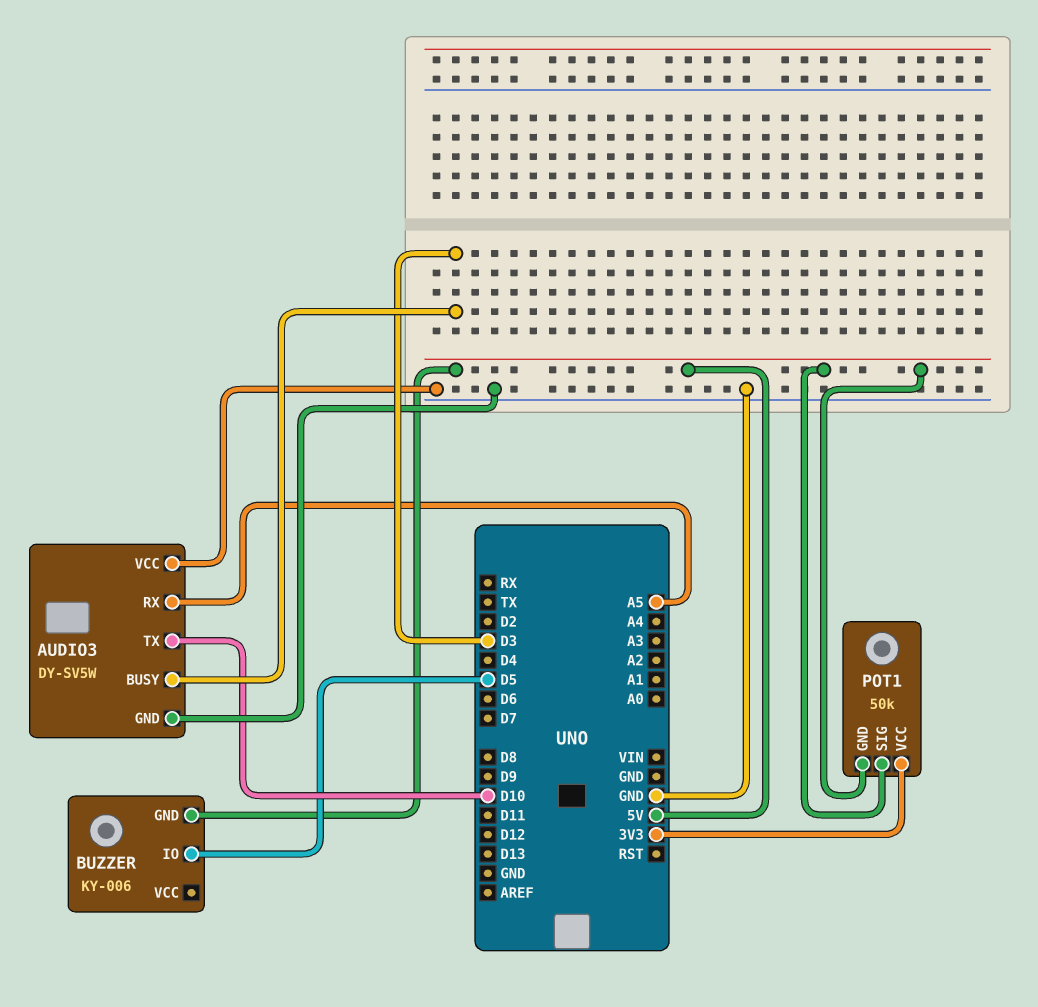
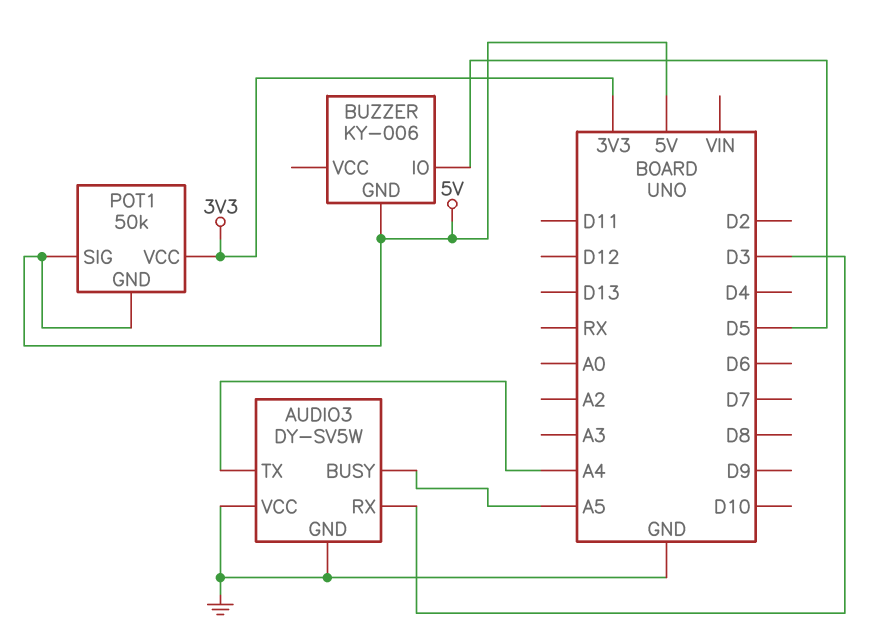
AUDIO3 pin BUSY: D3 -> A5
AUDIO3 pin RX: A5 -> D3
AUDIO3 pin TX: D10 -> A4

